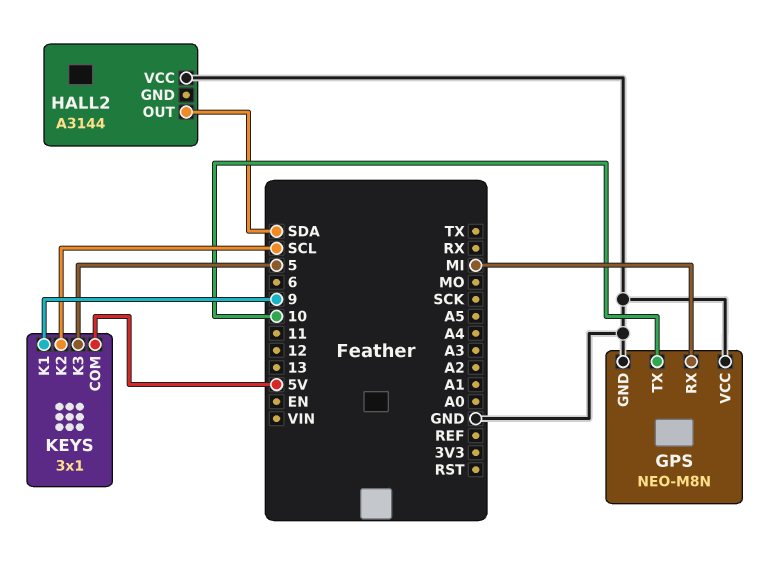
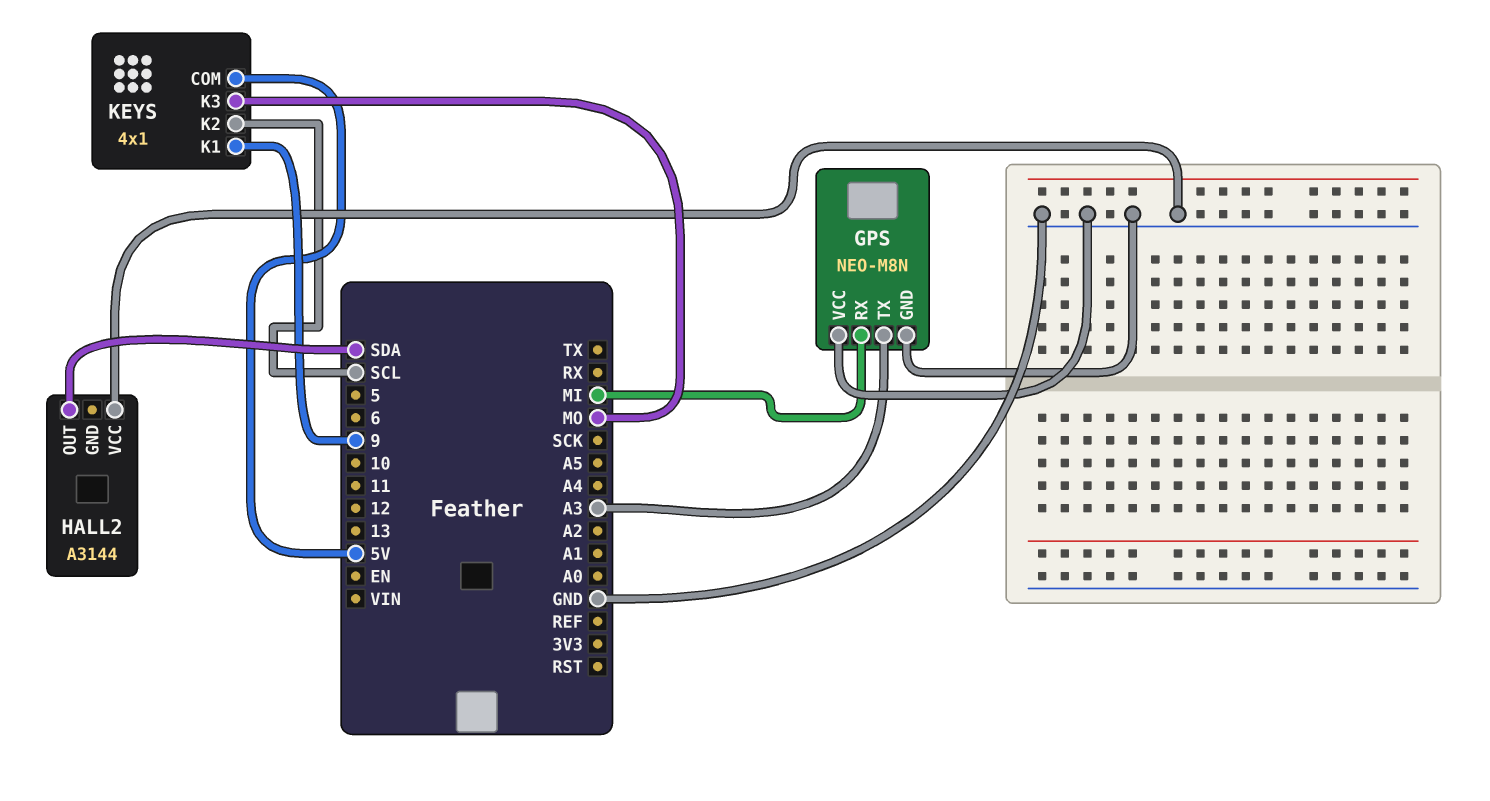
GPS pin TX: 10 -> A3
KEYS: 3x1 -> 4x1
KEYS pin K3: 5 -> MO

